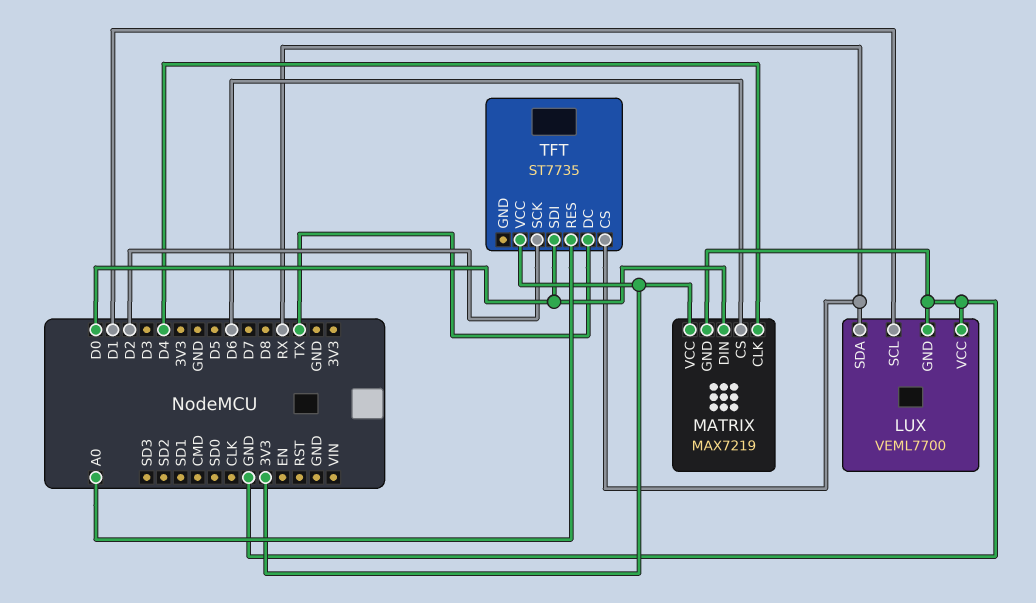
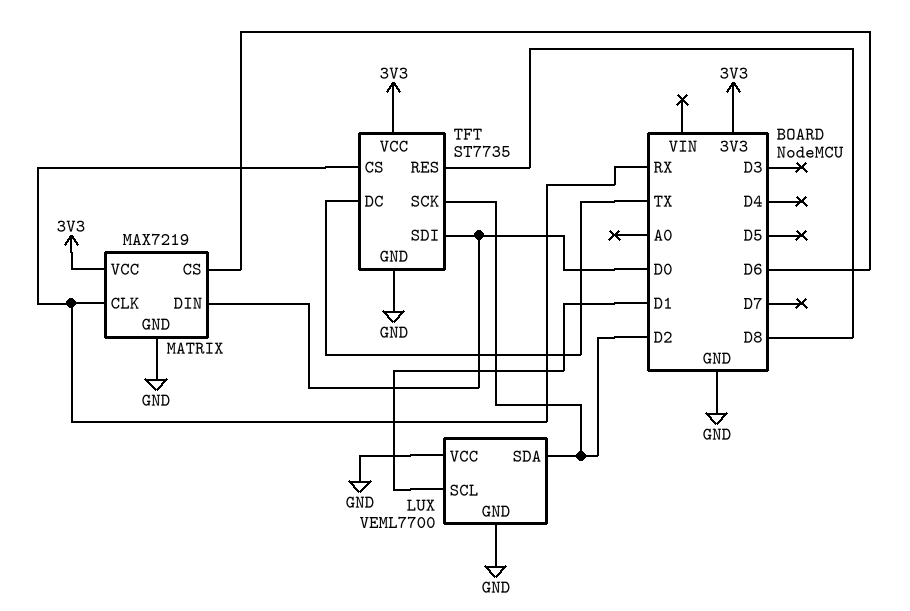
LUX pin SDA: RX -> D2
MATRIX pin CLK: D4 -> RX
TFT pin GND: none -> GND
TFT pin RES: A0 -> D8

